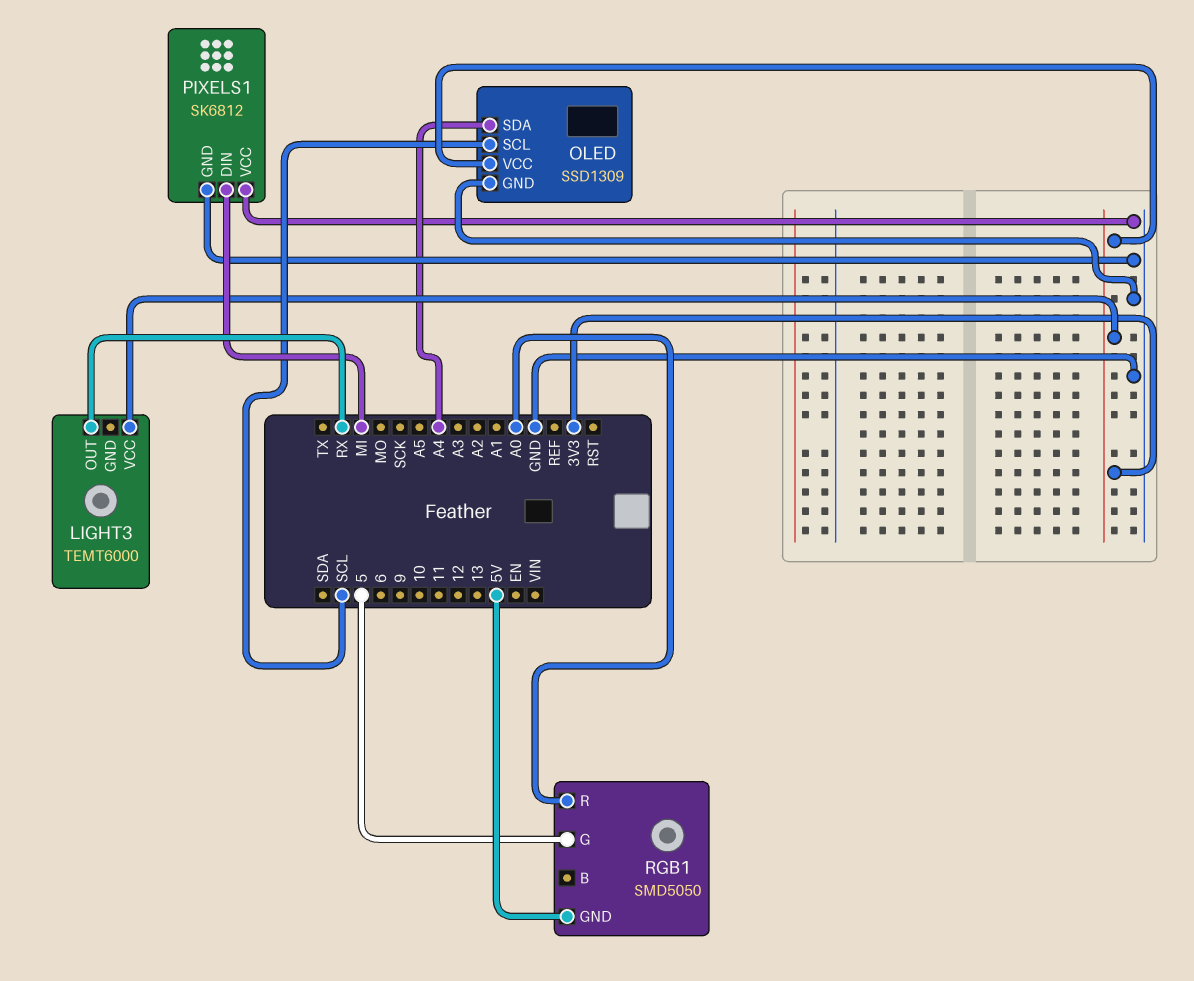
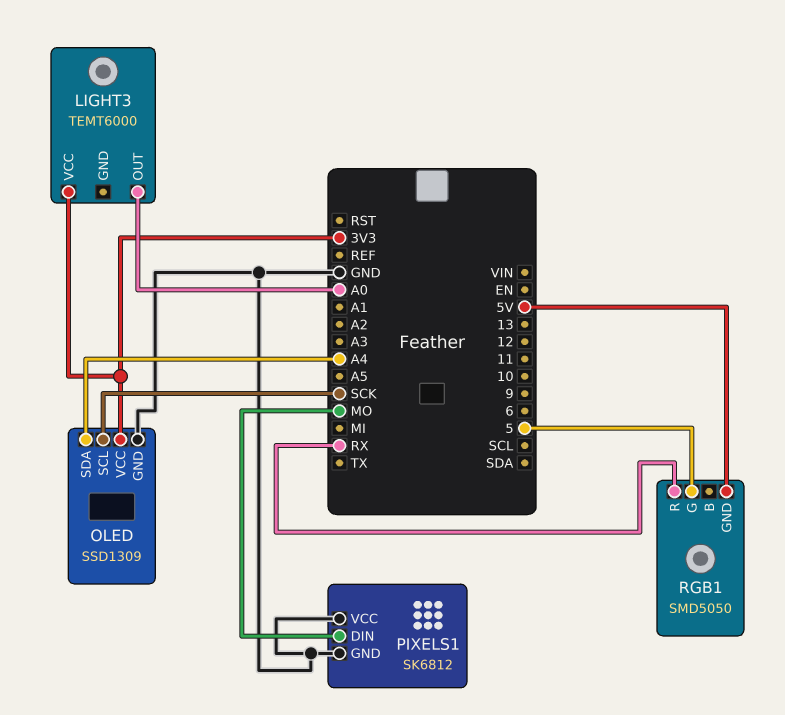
LIGHT3 pin OUT: RX -> A0
OLED pin SCL: SCL -> SCK
PIXELS1 pin DIN: MI -> MO
RGB1 pin R: A0 -> RX

